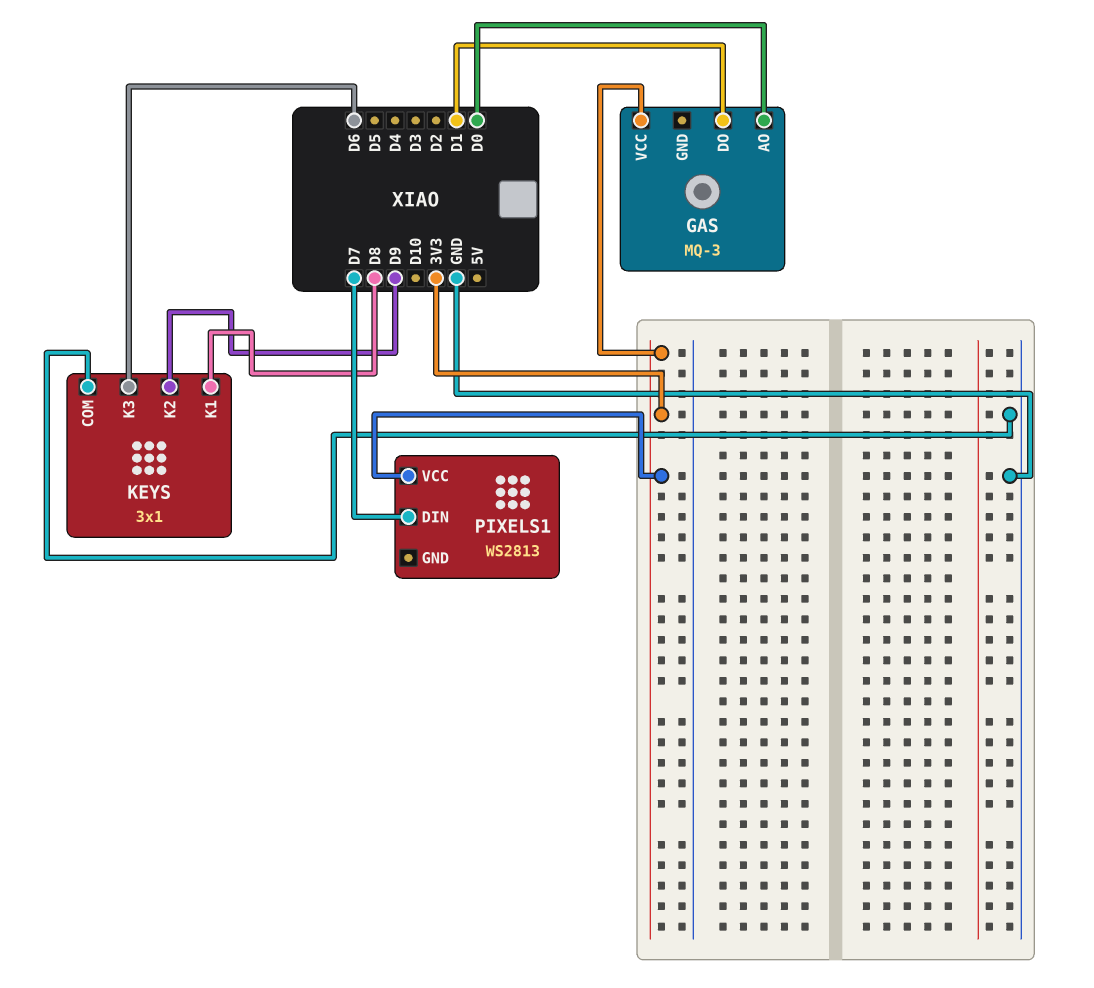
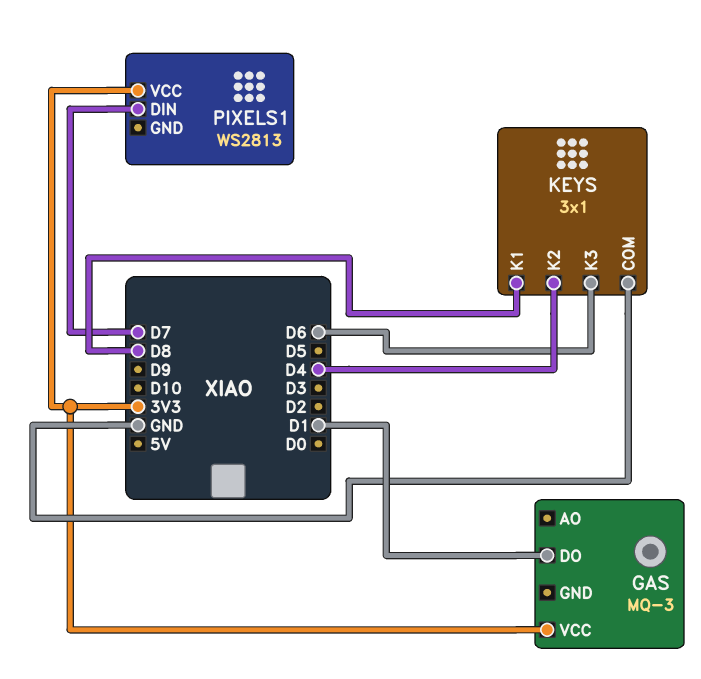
GAS pin AO: D0 -> none
KEYS pin K2: D9 -> D4

